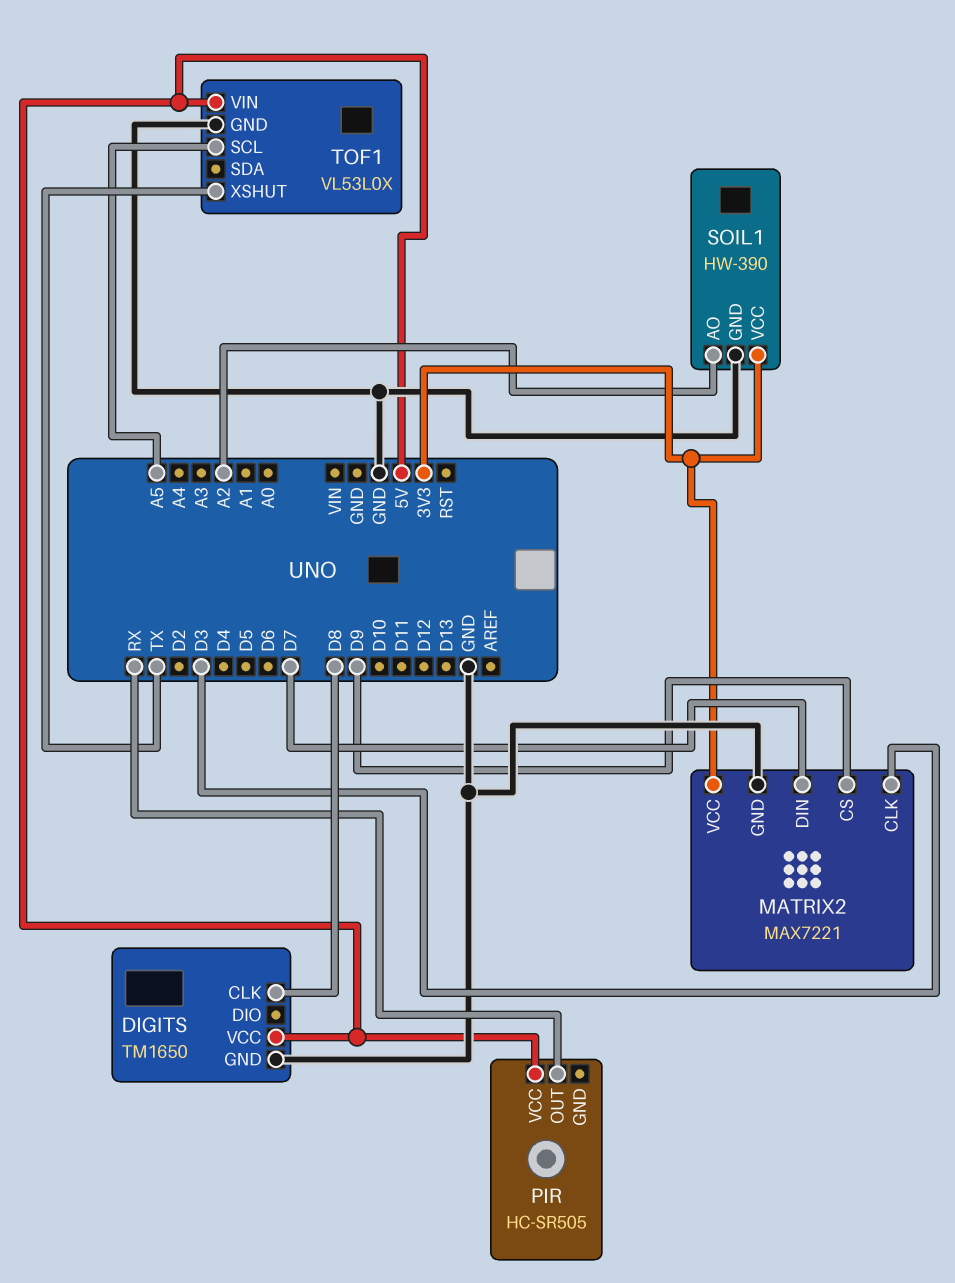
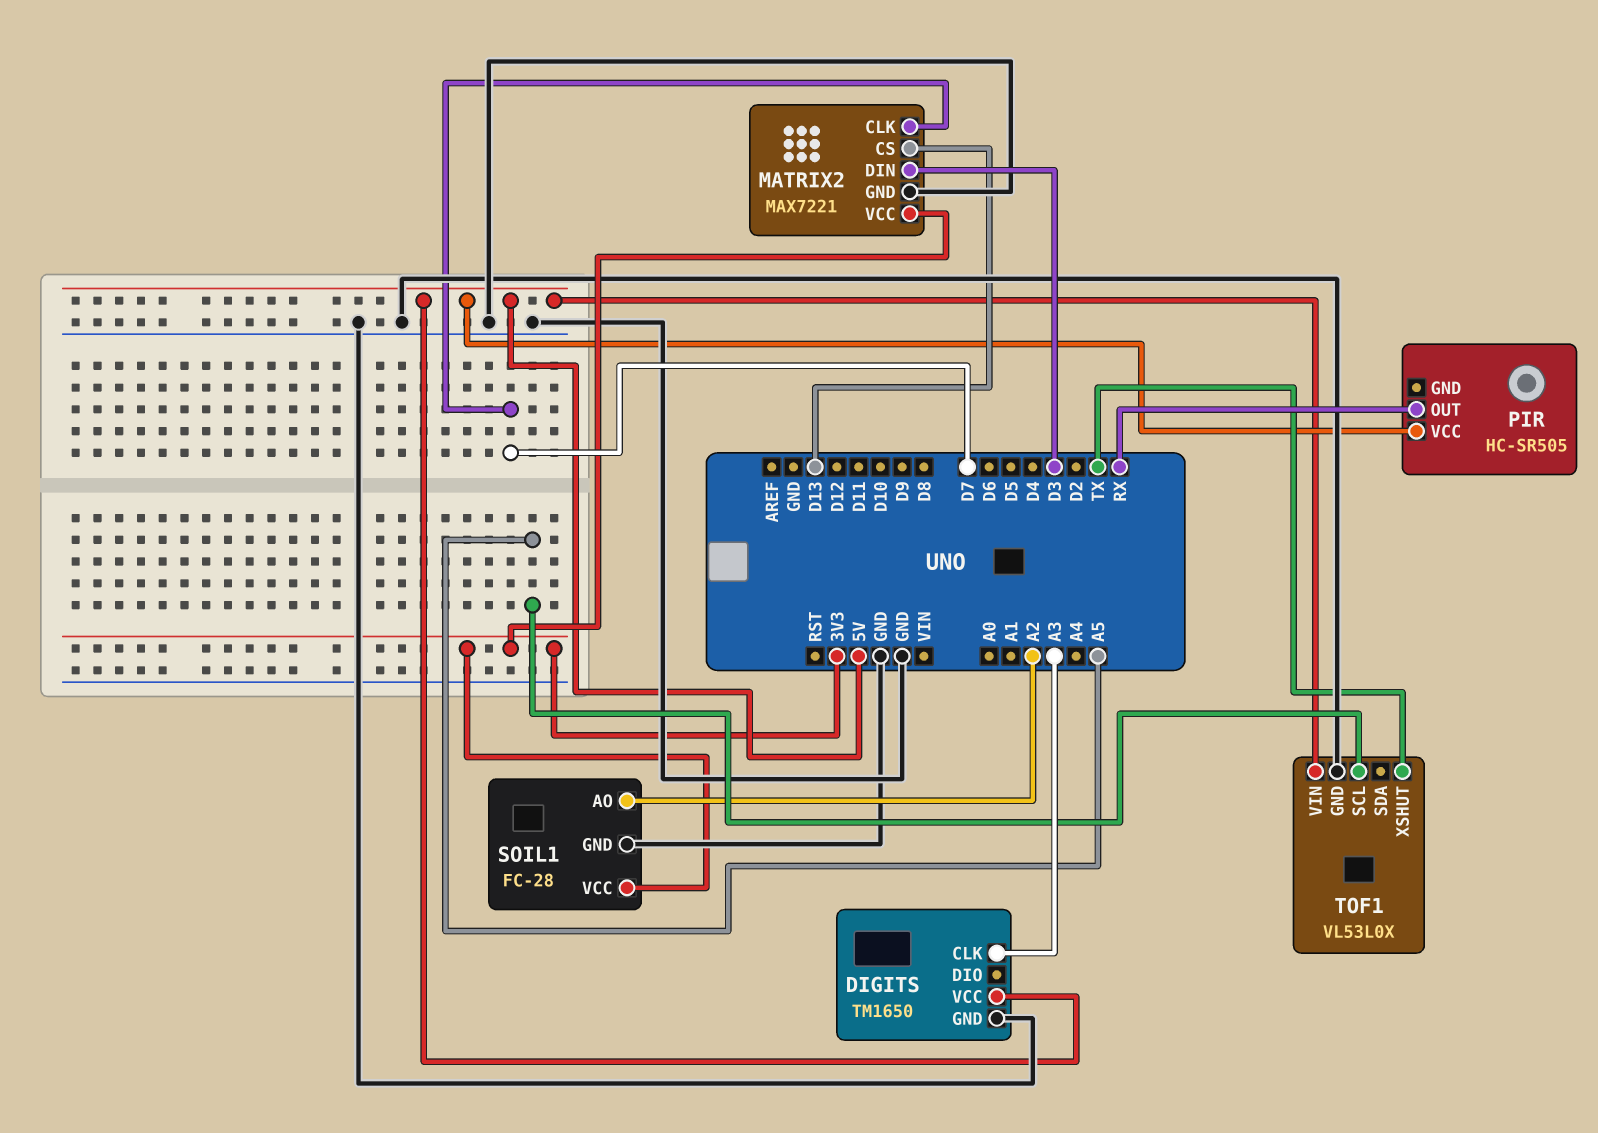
DIGITS pin CLK: D8 -> A3
MATRIX2 pin CLK: D3 -> D7
MATRIX2 pin CS: D9 -> D13
MATRIX2 pin DIN: D7 -> D3
SOIL1: HW-390 -> FC-28

